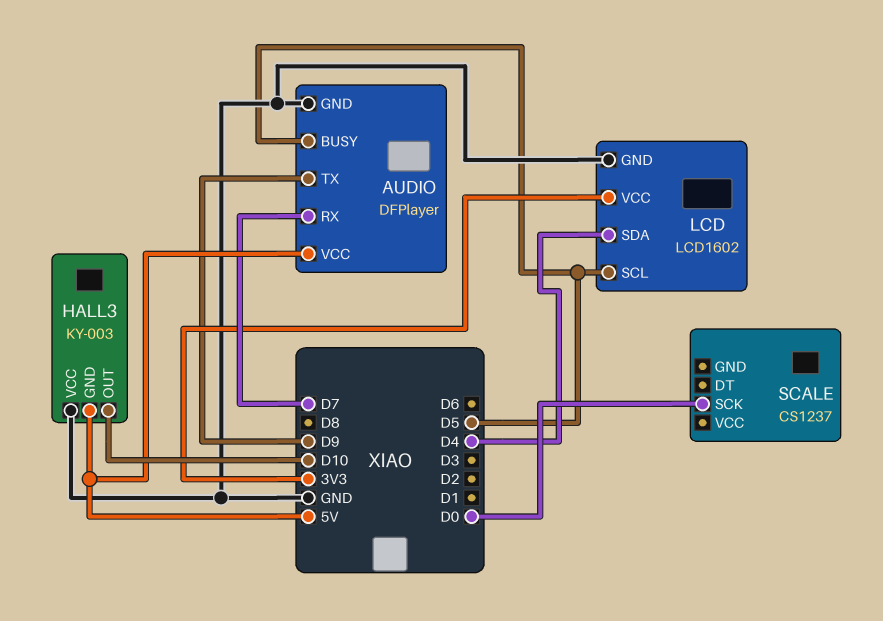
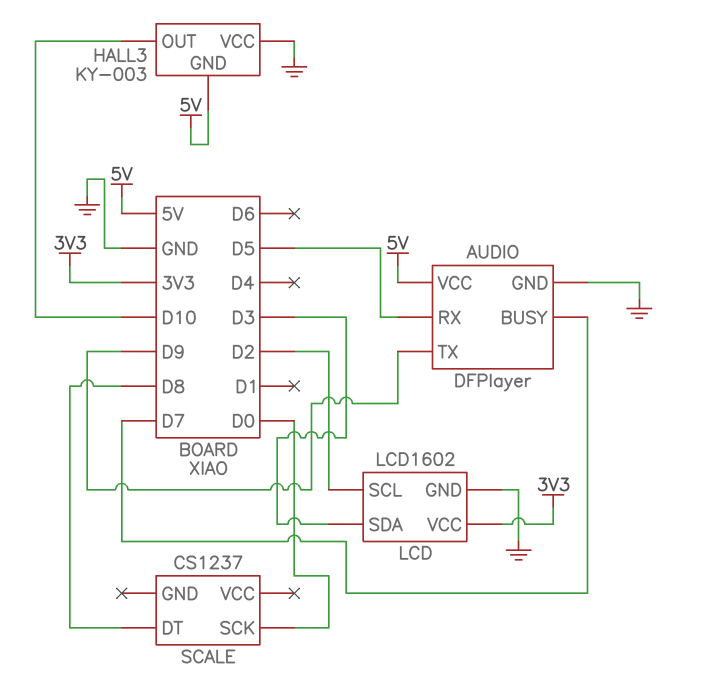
AUDIO pin BUSY: D5 -> D7
AUDIO pin RX: D7 -> D5
LCD pin SCL: D5 -> D2
LCD pin SDA: D4 -> D3
SCALE pin DT: none -> D8

